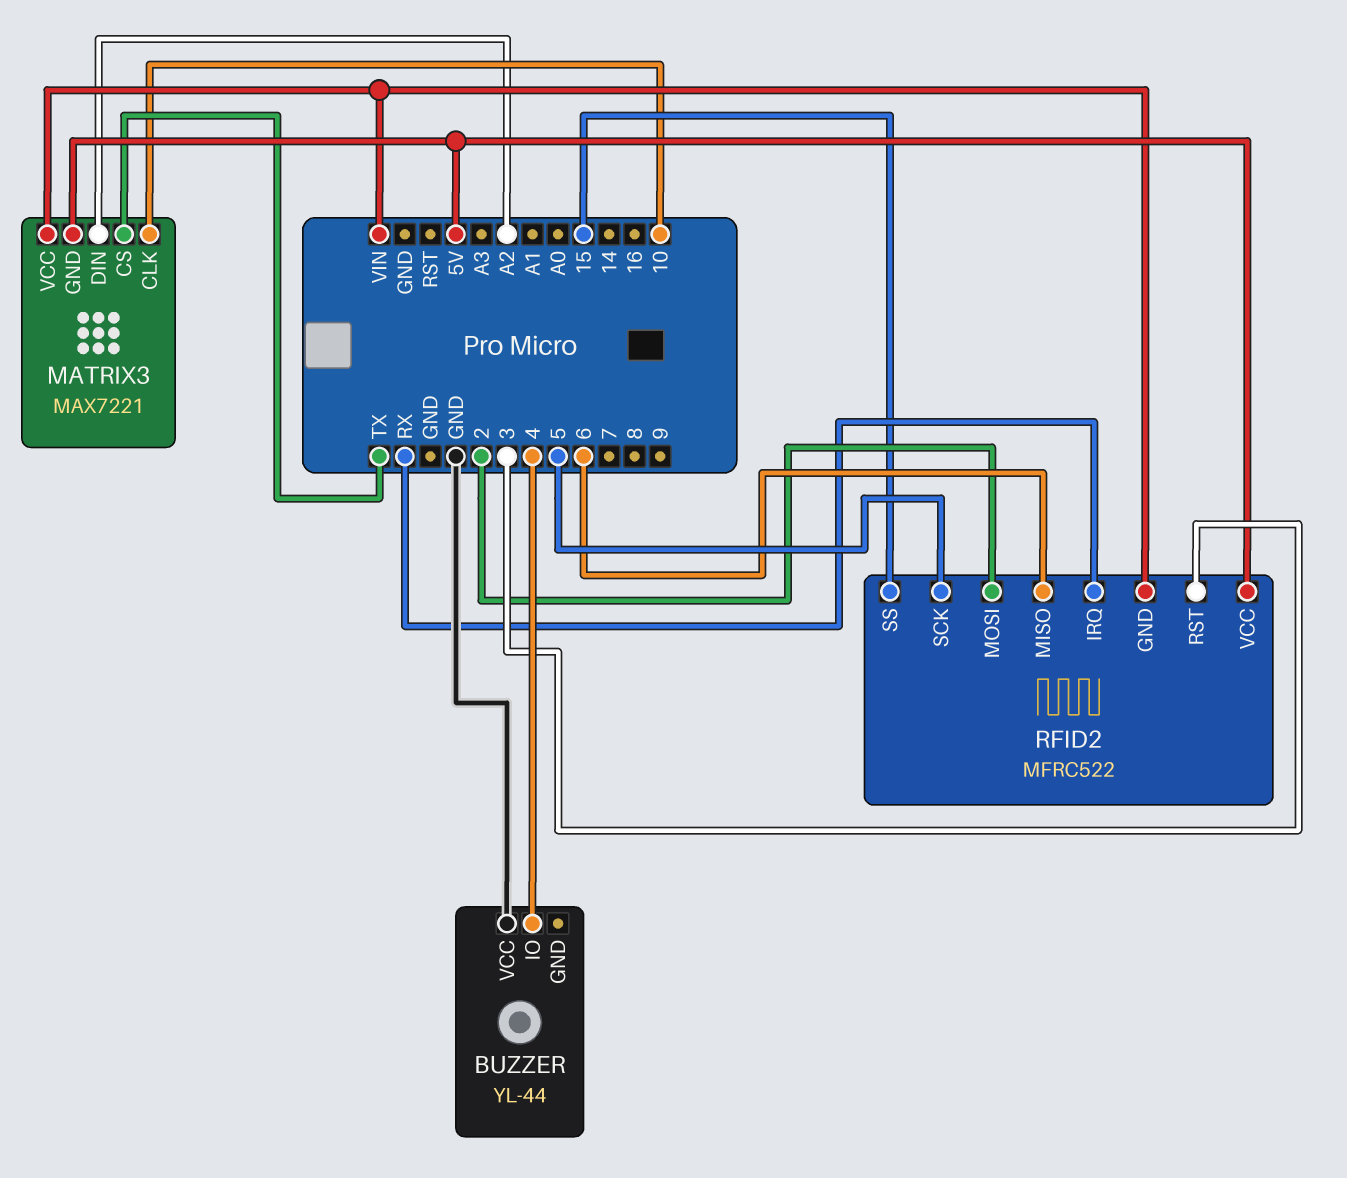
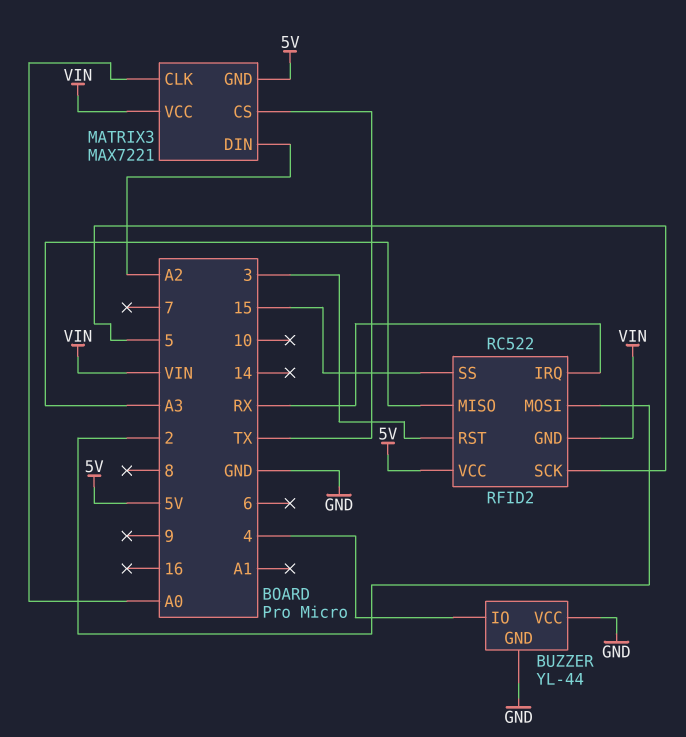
BUZZER pin GND: none -> GND
MATRIX3 pin CLK: 10 -> A0
RFID2: MFRC522 -> RC522
RFID2 pin MISO: 6 -> A3

